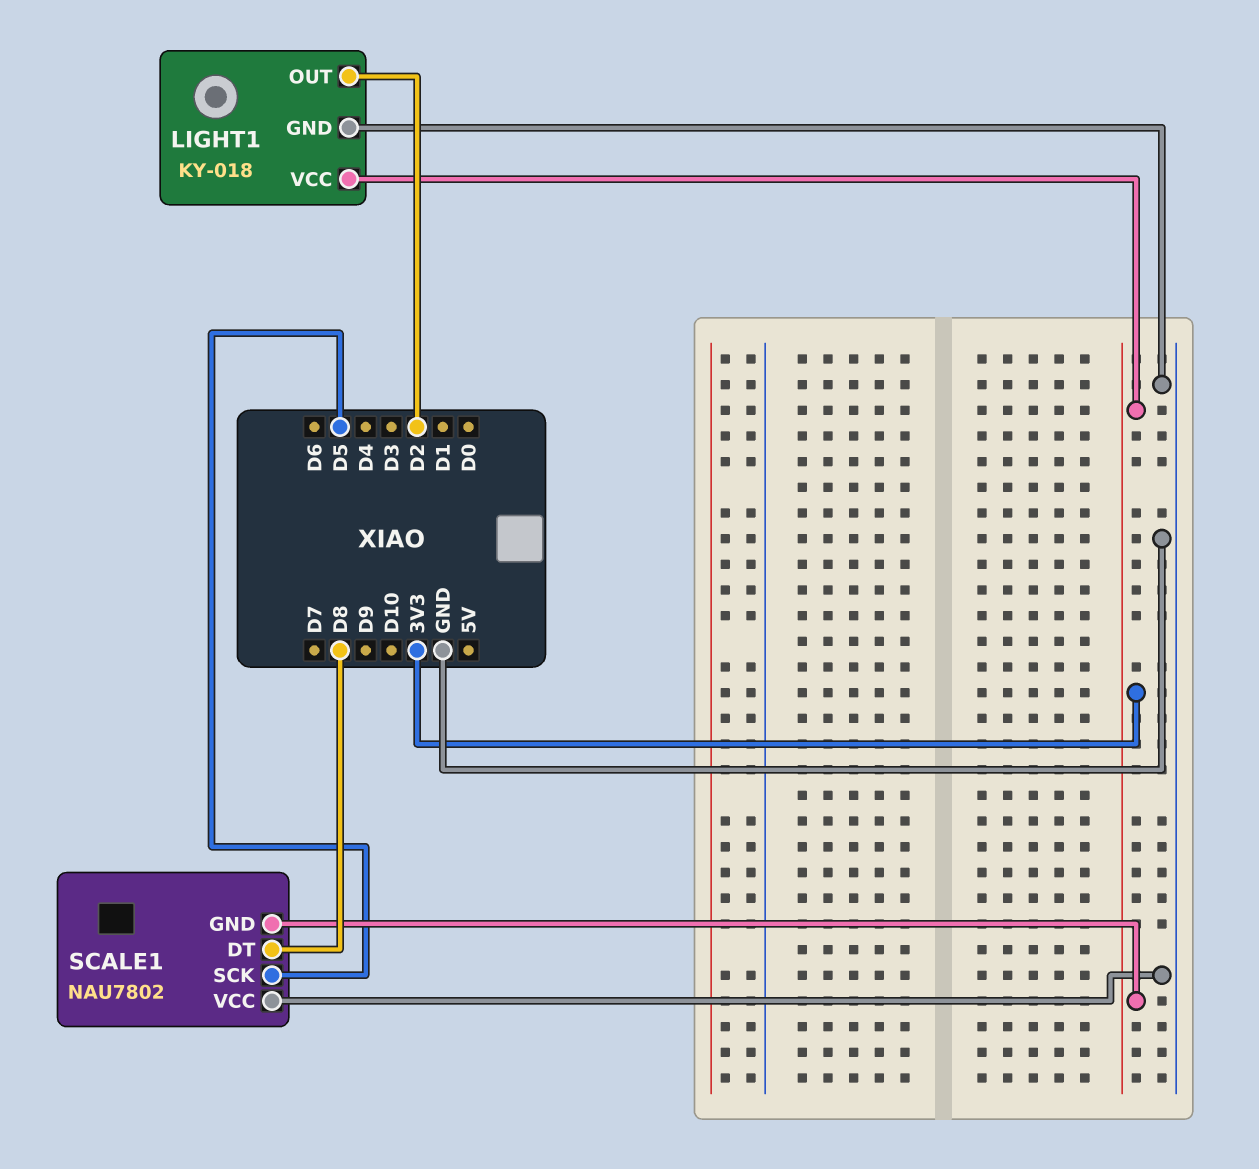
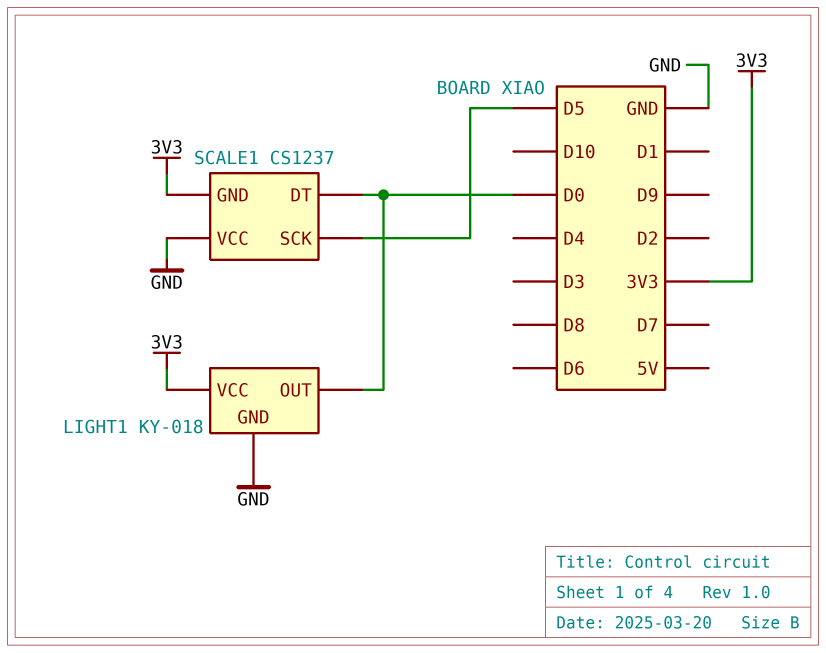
LIGHT1 pin OUT: D2 -> D0
SCALE1: NAU7802 -> CS1237
SCALE1 pin DT: D8 -> D0

